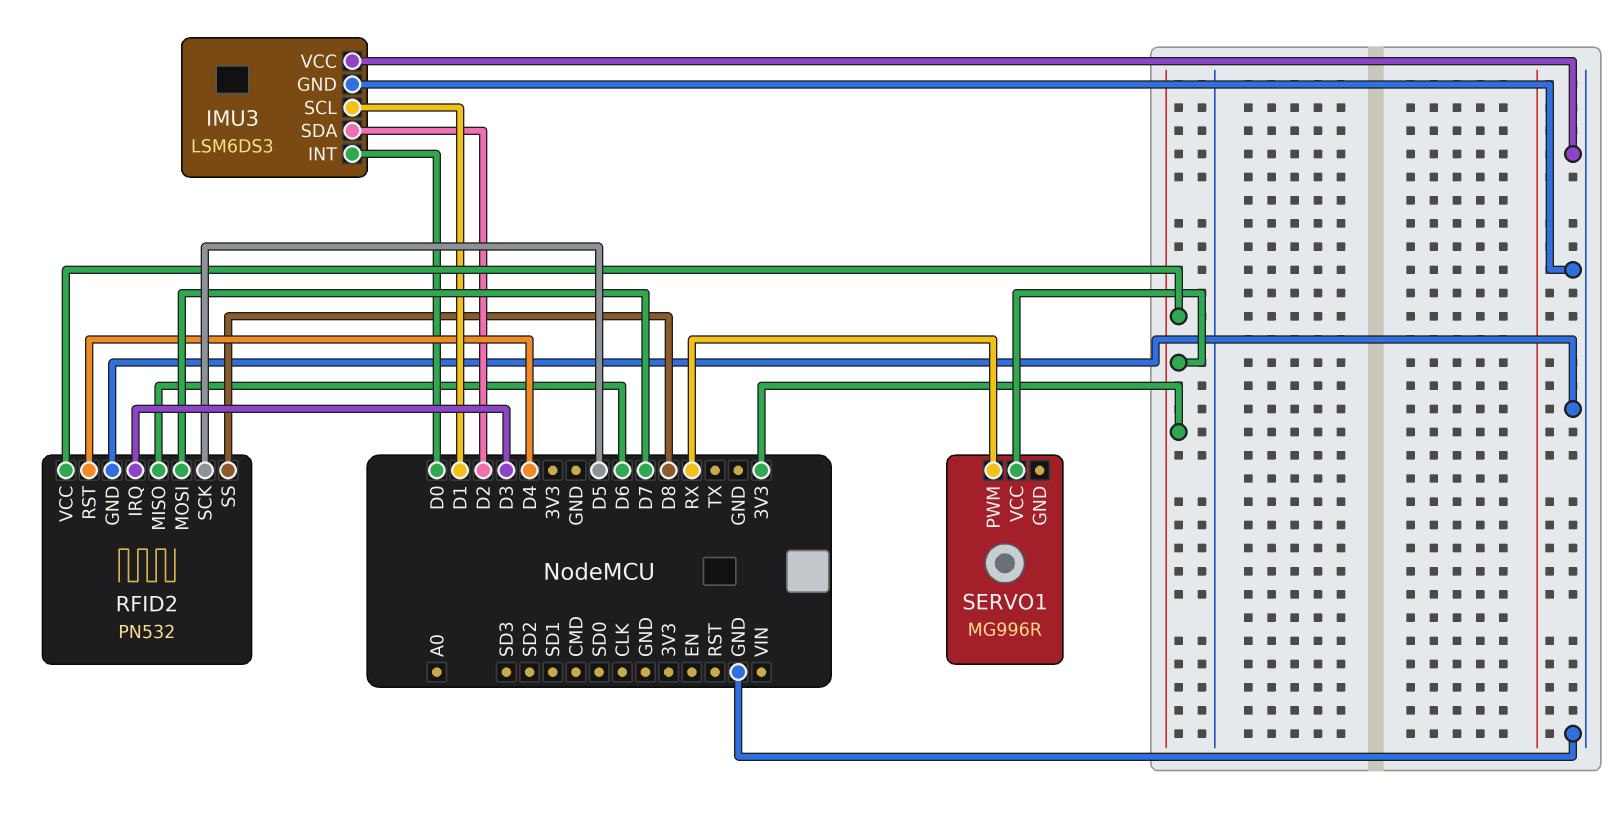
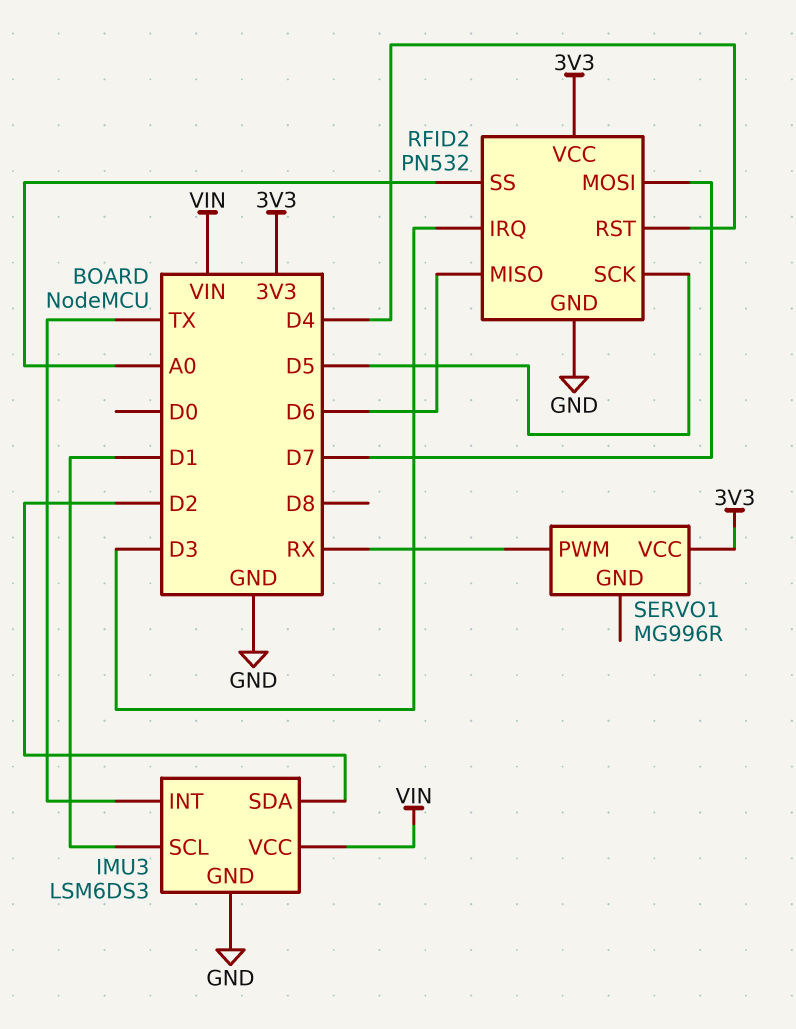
IMU3 pin INT: D0 -> TX
IMU3 pin VCC: GND -> VIN
RFID2 pin SS: D8 -> A0

